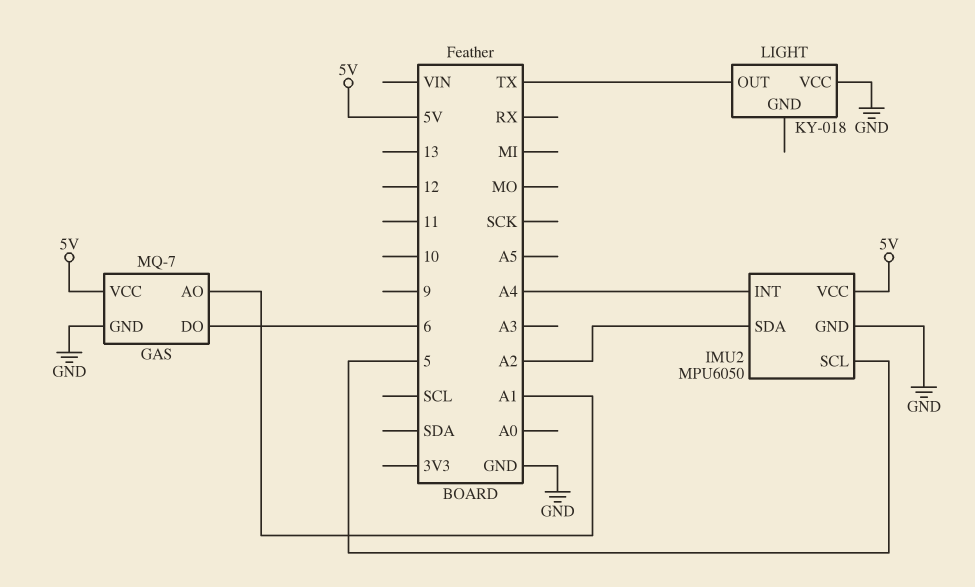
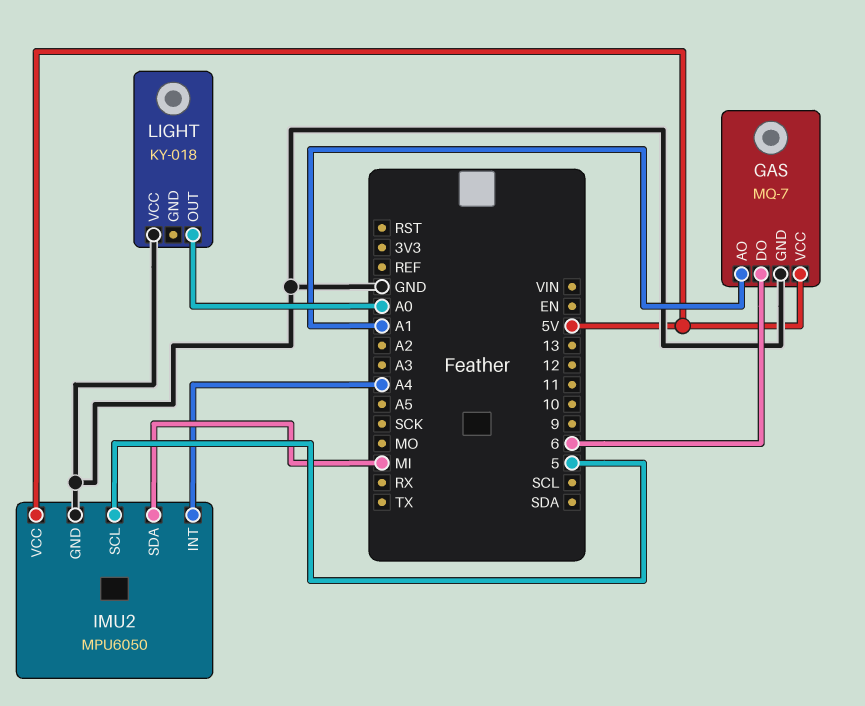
IMU2 pin SDA: A2 -> MI
LIGHT pin OUT: TX -> A0

